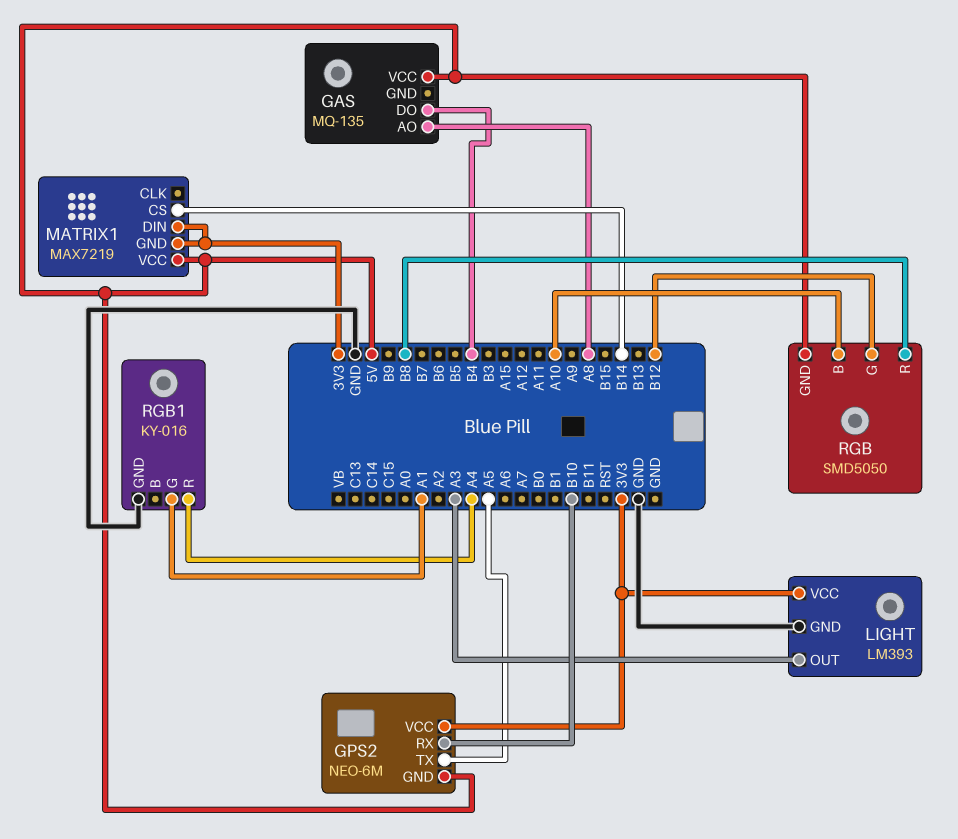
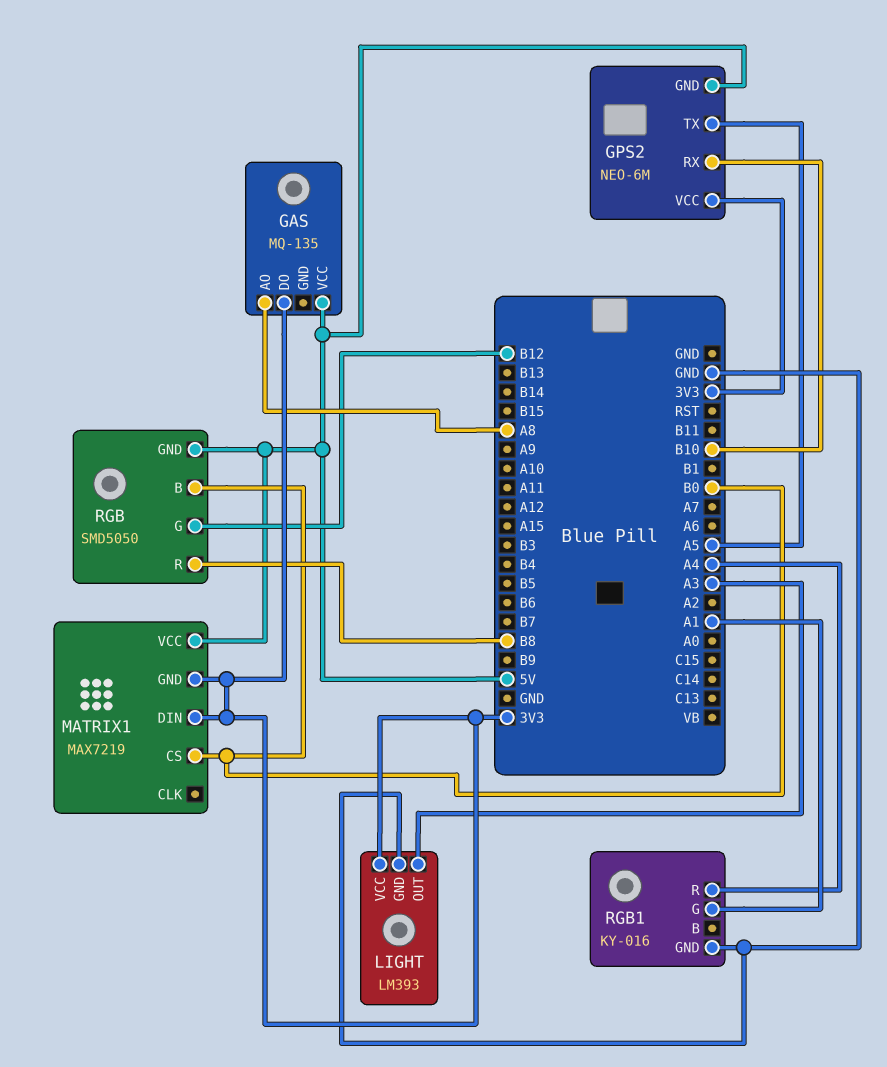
GAS pin DO: B4 -> 3V3
MATRIX1 pin CS: B14 -> B0
RGB pin B: A10 -> B0

